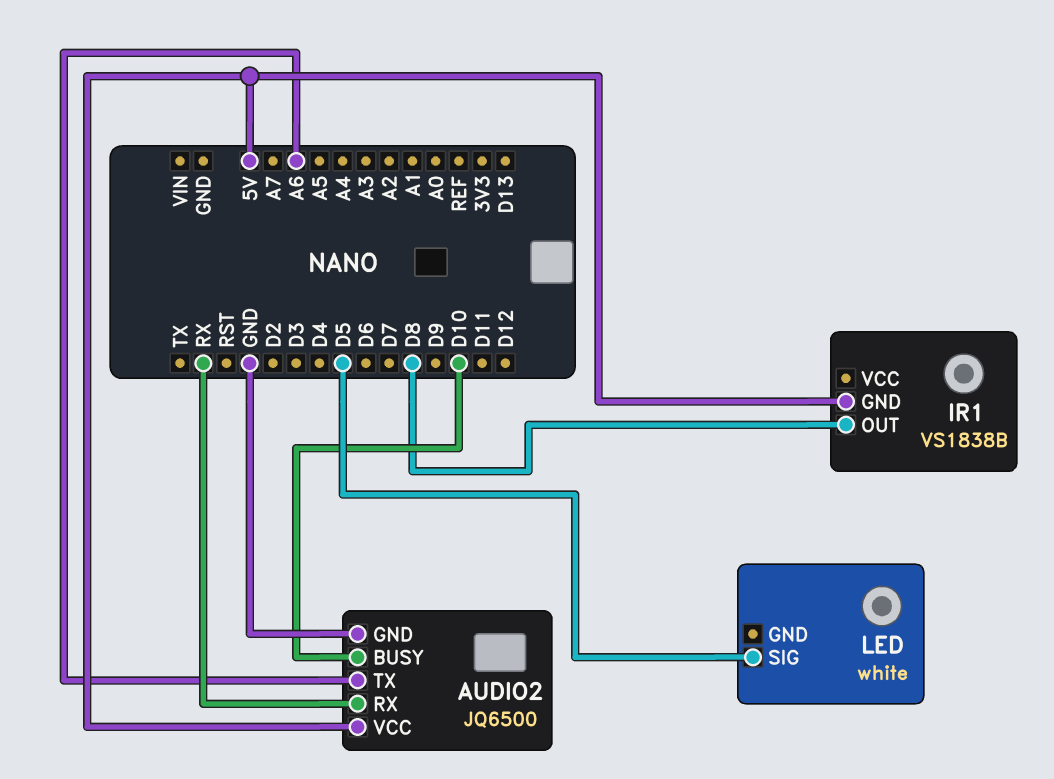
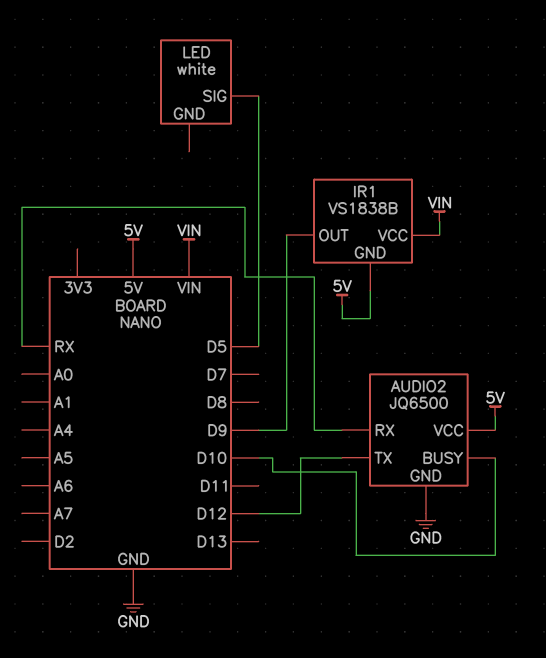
AUDIO2 pin TX: A6 -> D12
IR1 pin OUT: D8 -> D9
IR1 pin VCC: none -> VIN

